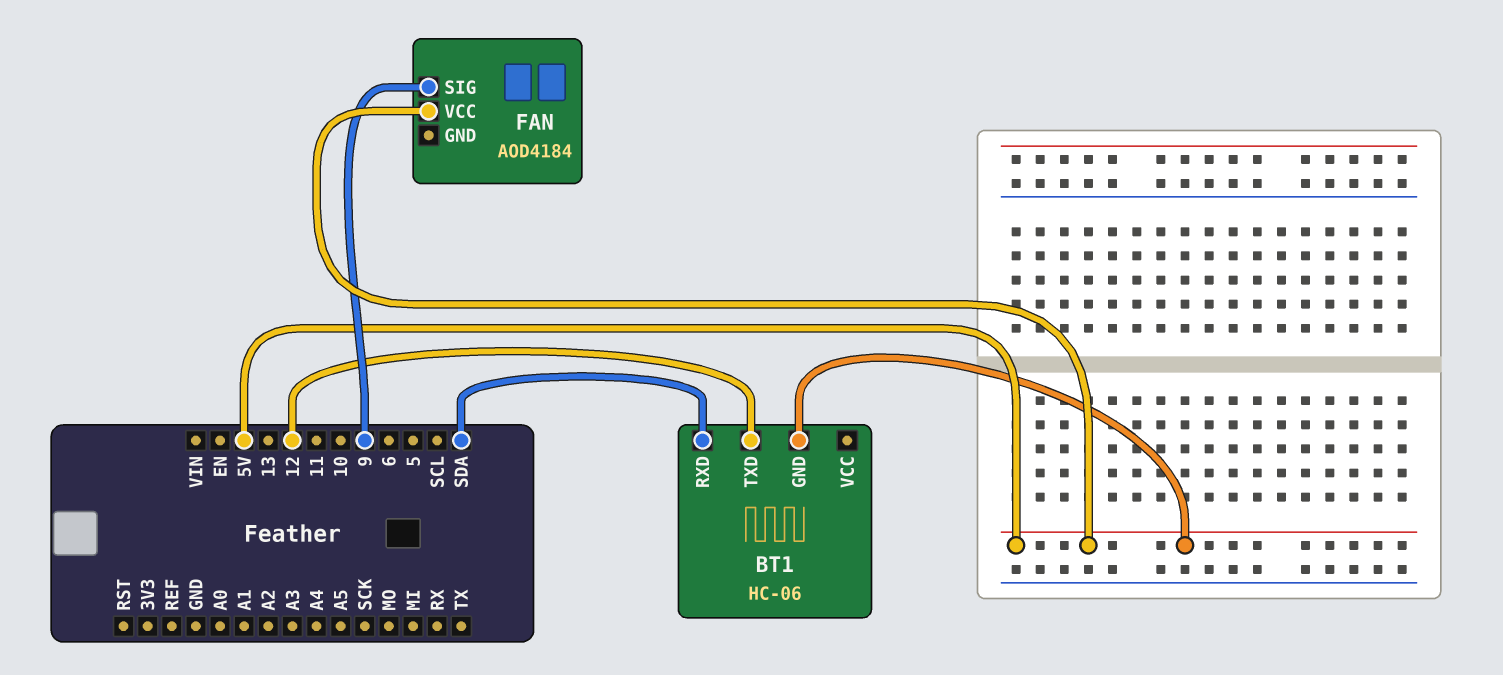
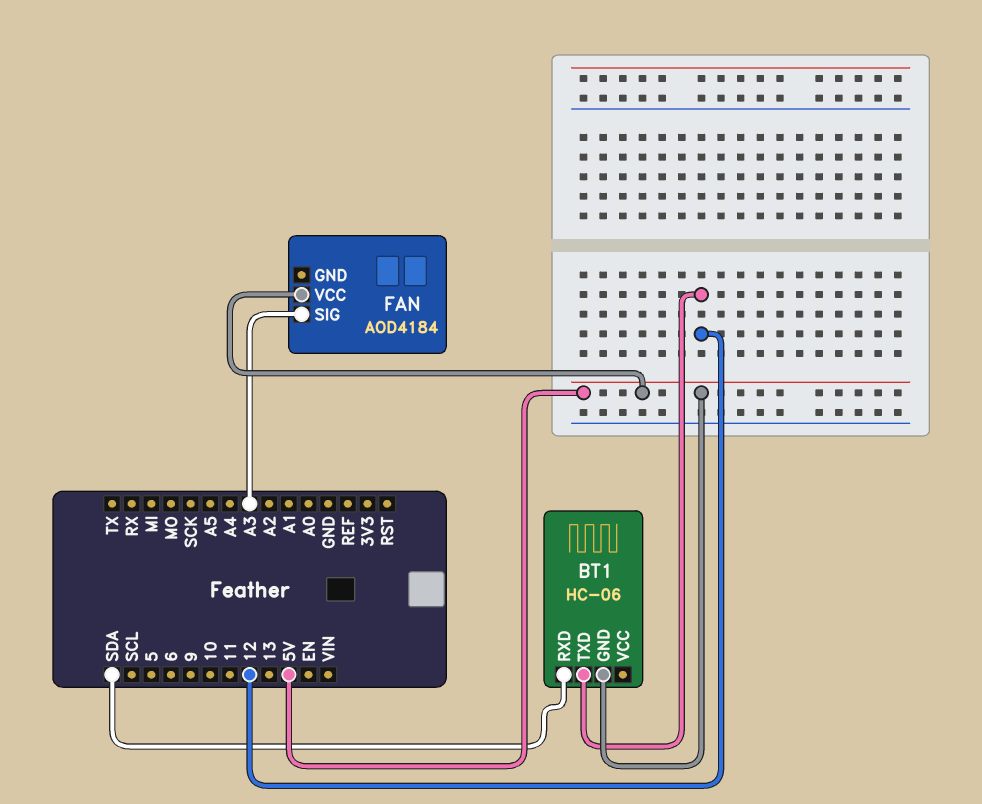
FAN pin SIG: 9 -> A3

